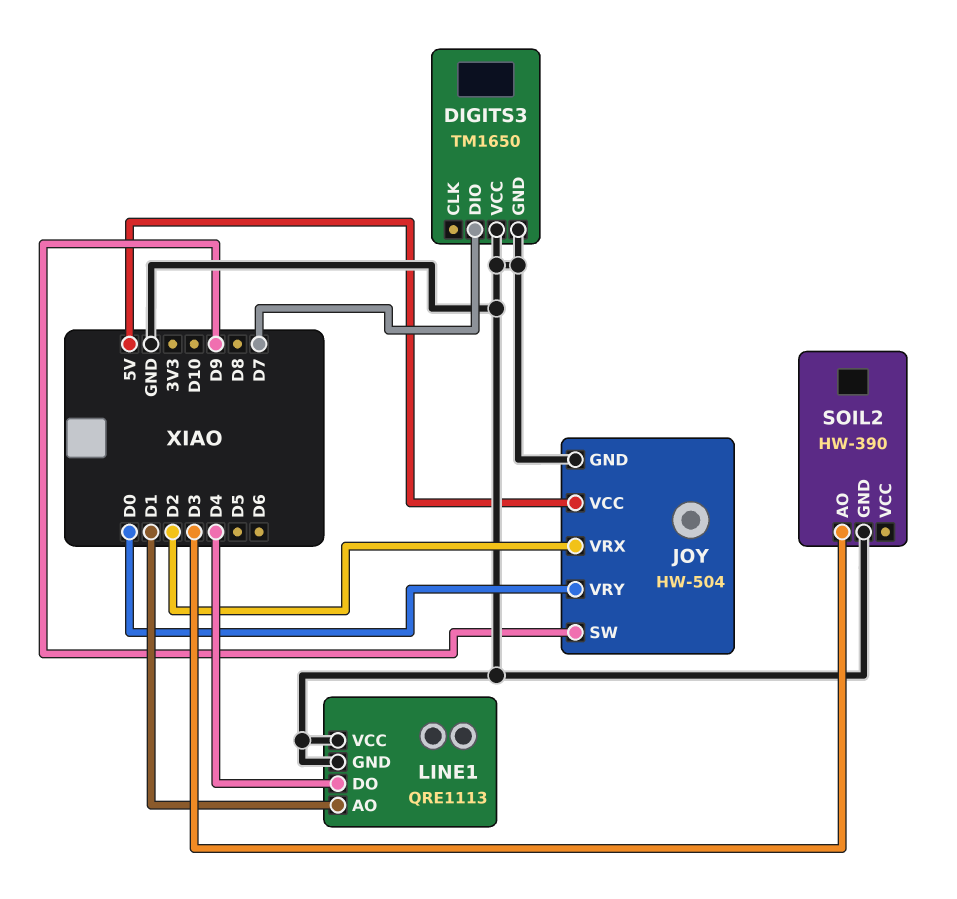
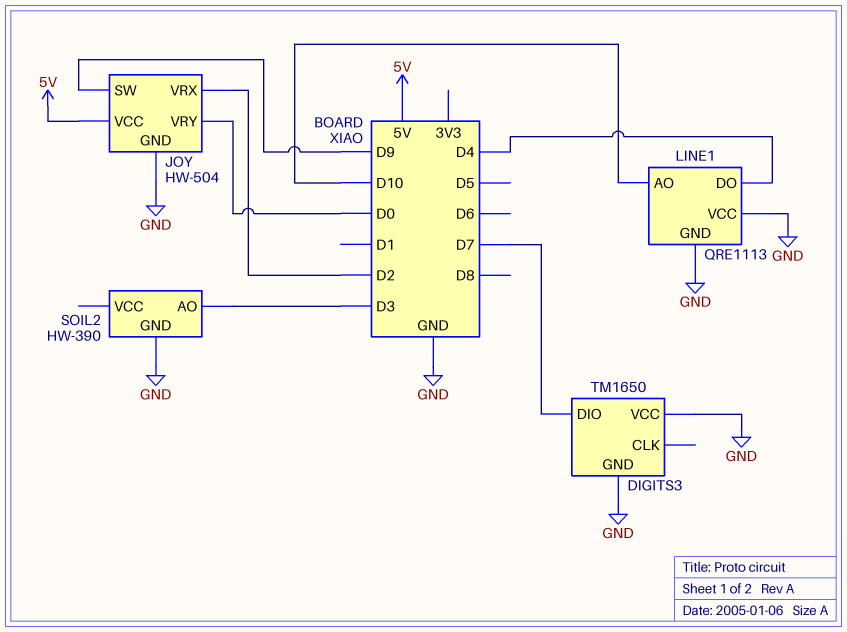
LINE1 pin AO: D1 -> D10

